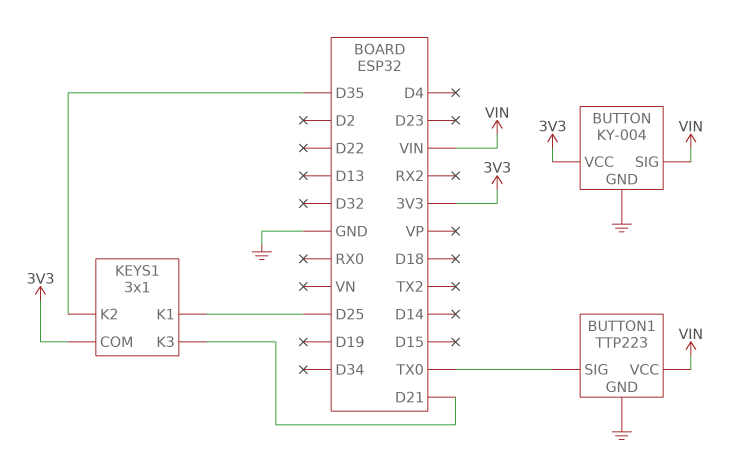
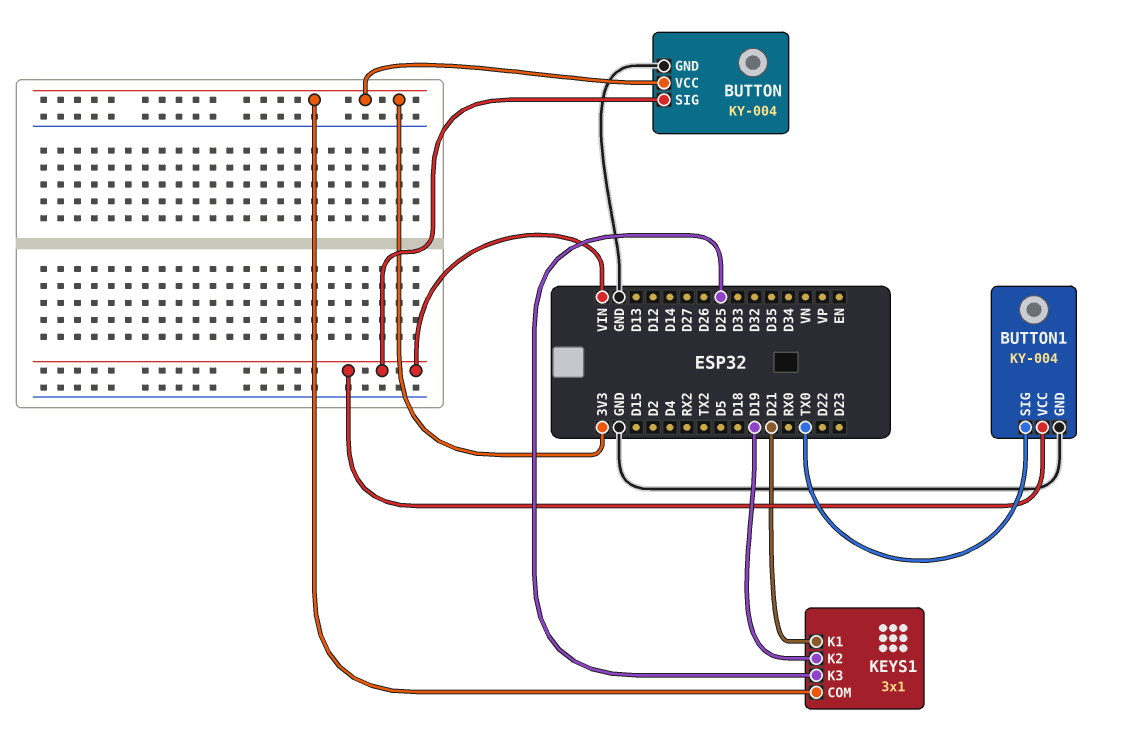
BUTTON1: TTP223 -> KY-004
KEYS1 pin K1: D25 -> D21
KEYS1 pin K2: D35 -> D19
KEYS1 pin K3: D21 -> D25

